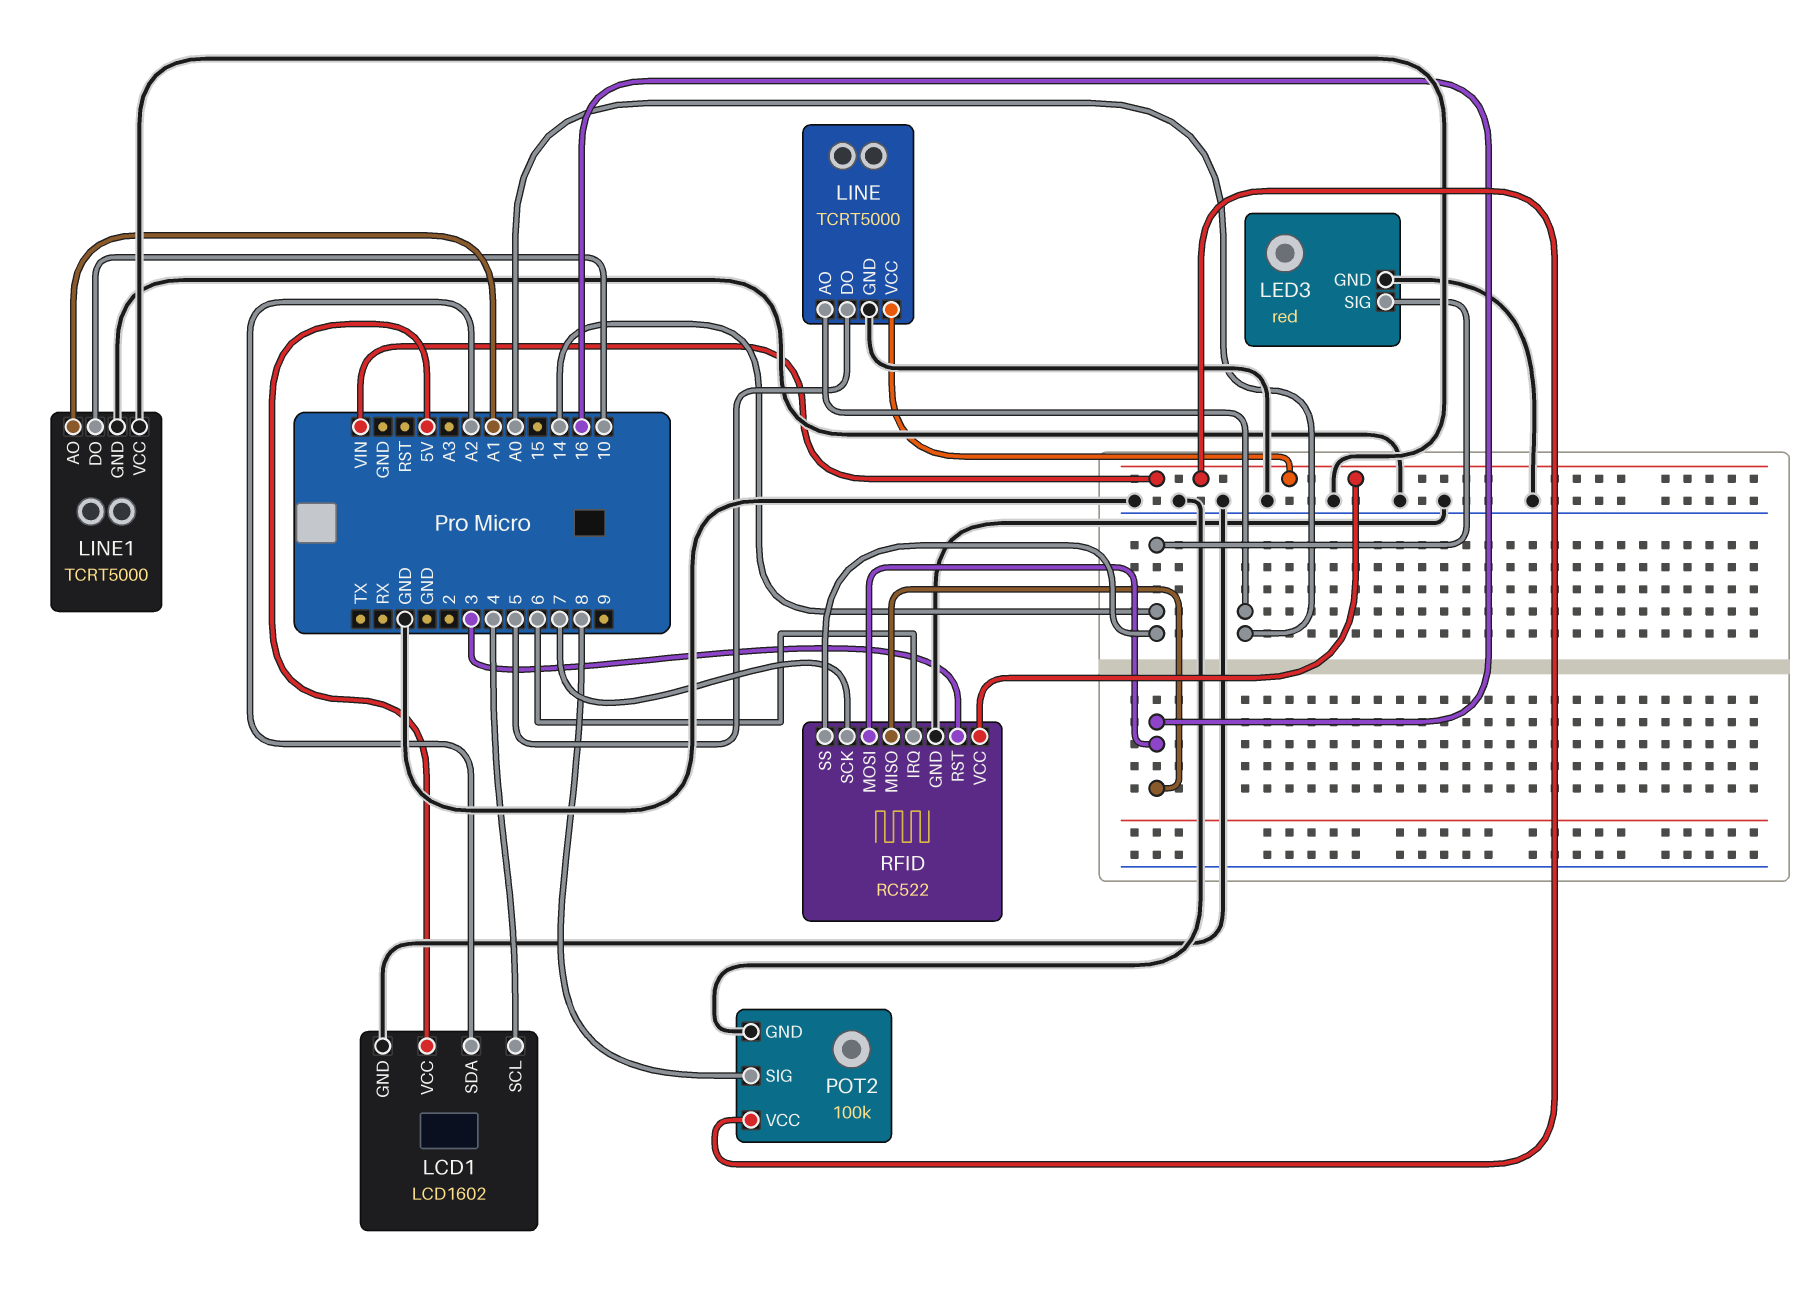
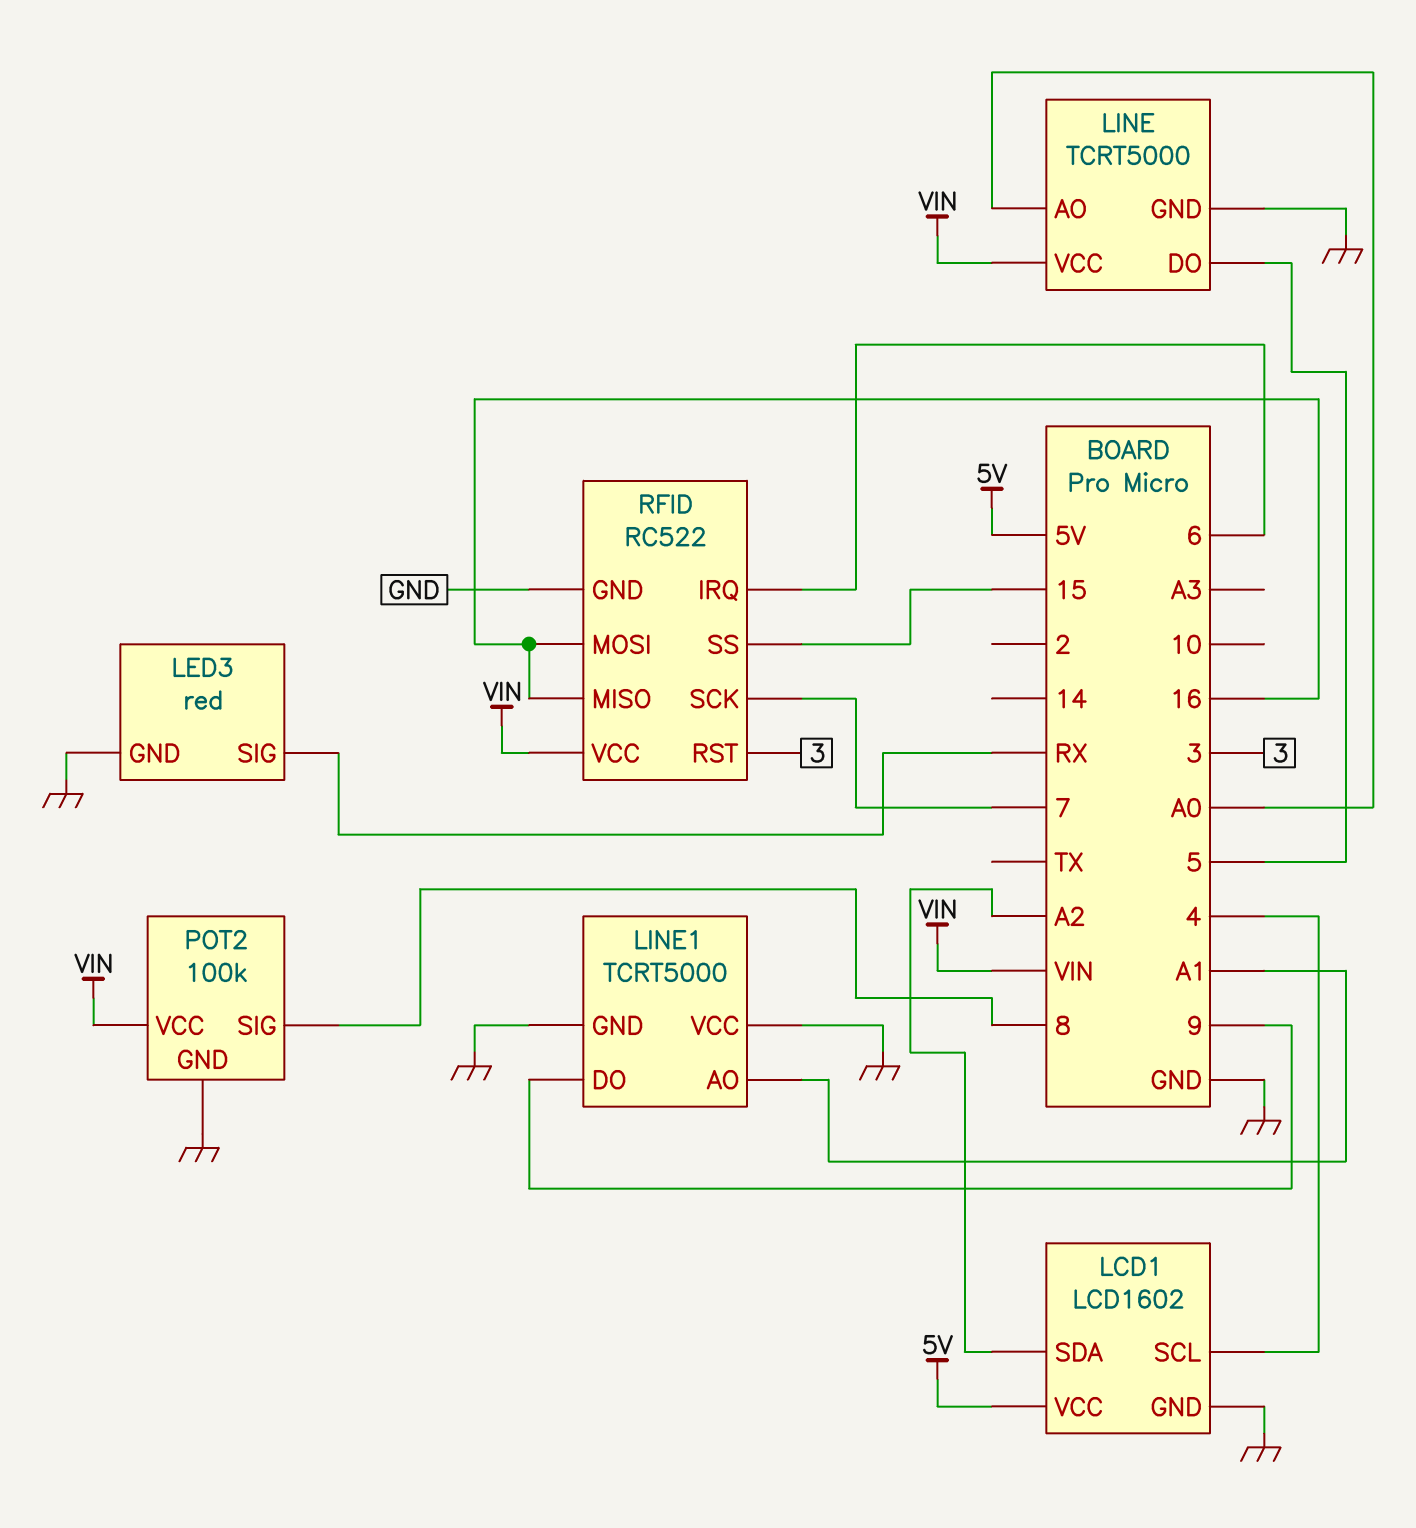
LED3 pin SIG: 14 -> RX
LINE1 pin DO: 10 -> 9
RFID pin SS: 14 -> 15

